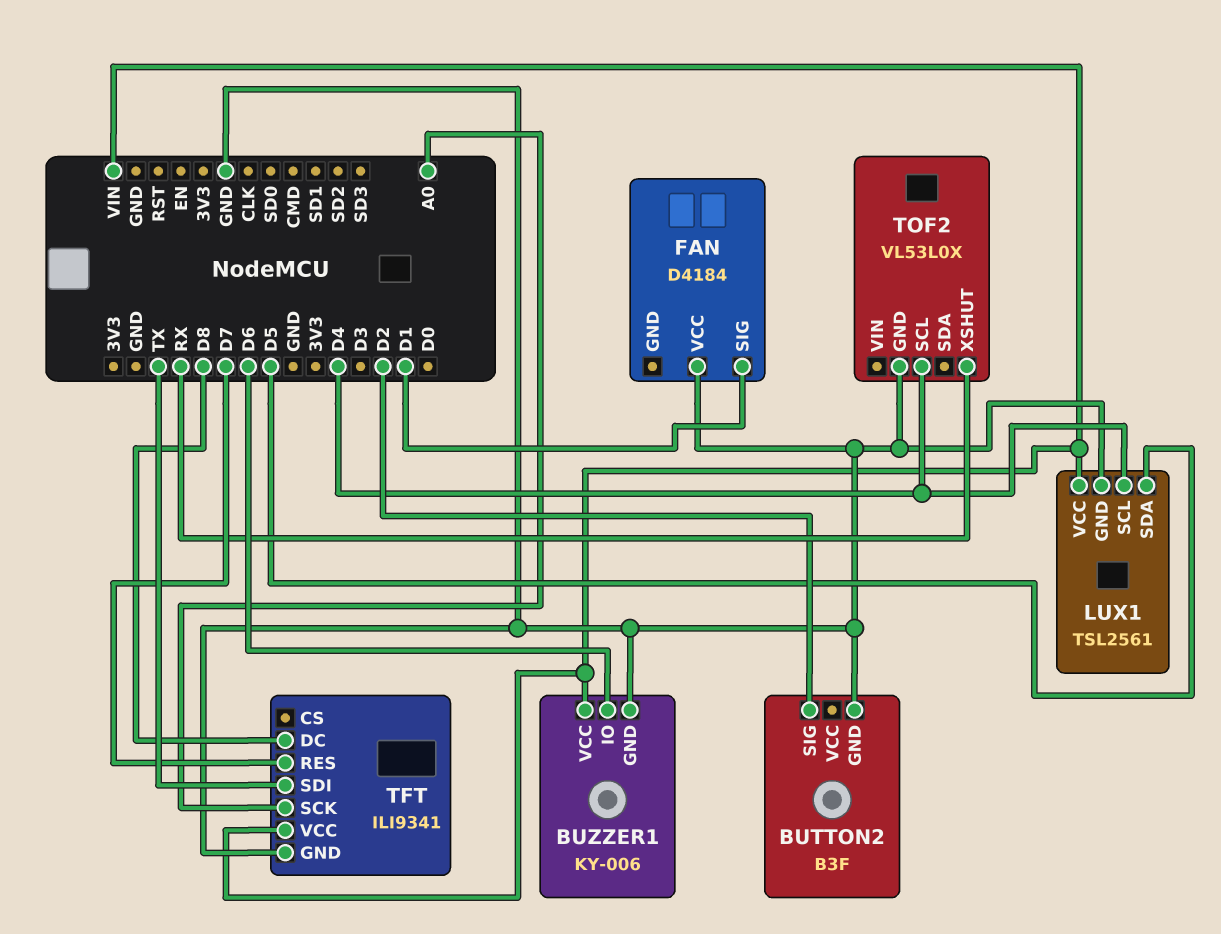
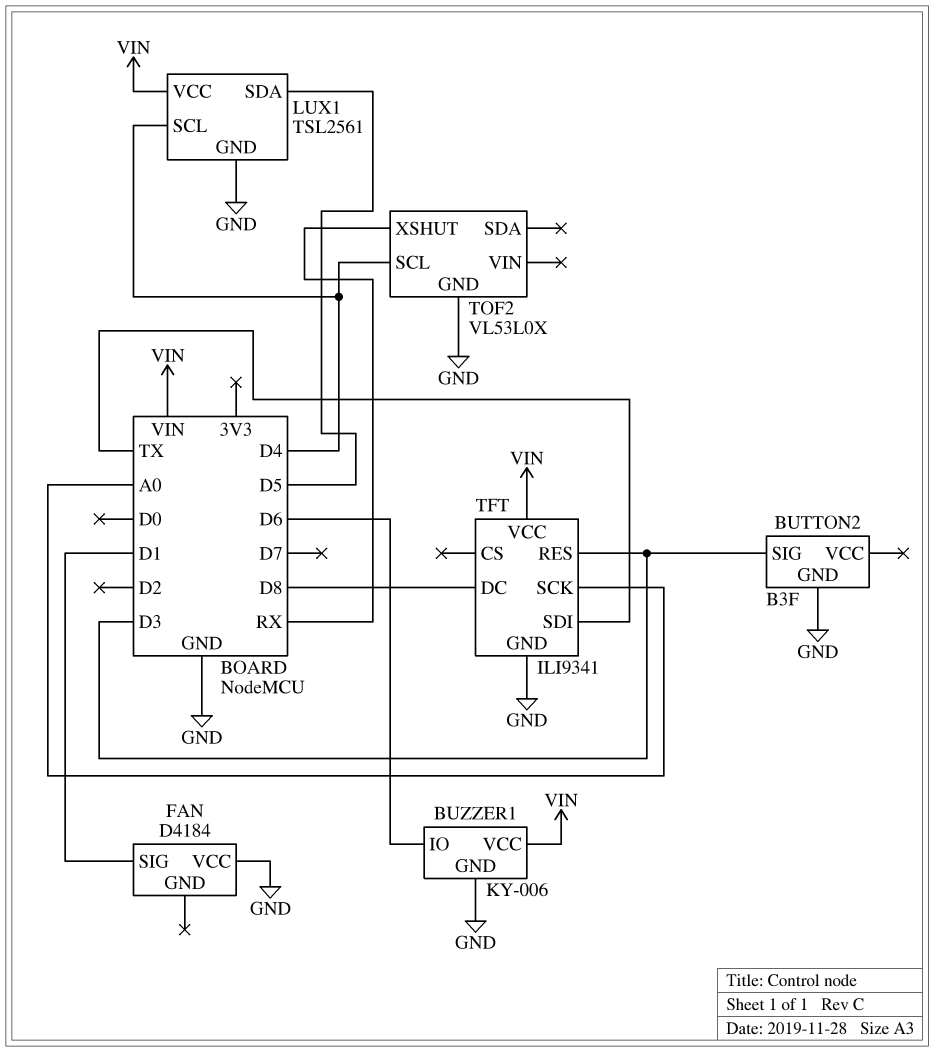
BUTTON2 pin SIG: D2 -> D3
TFT pin RES: D7 -> D3

